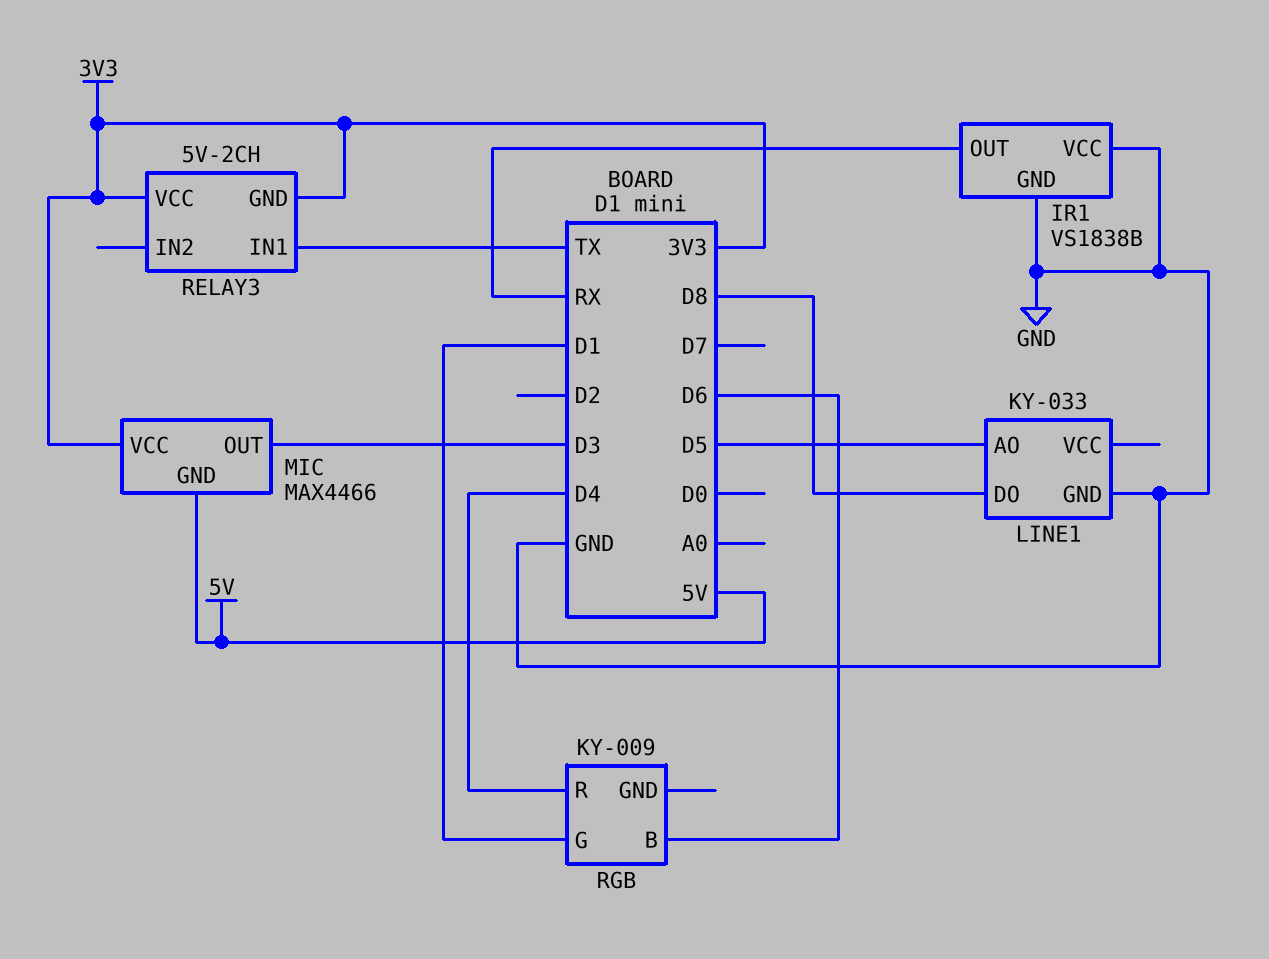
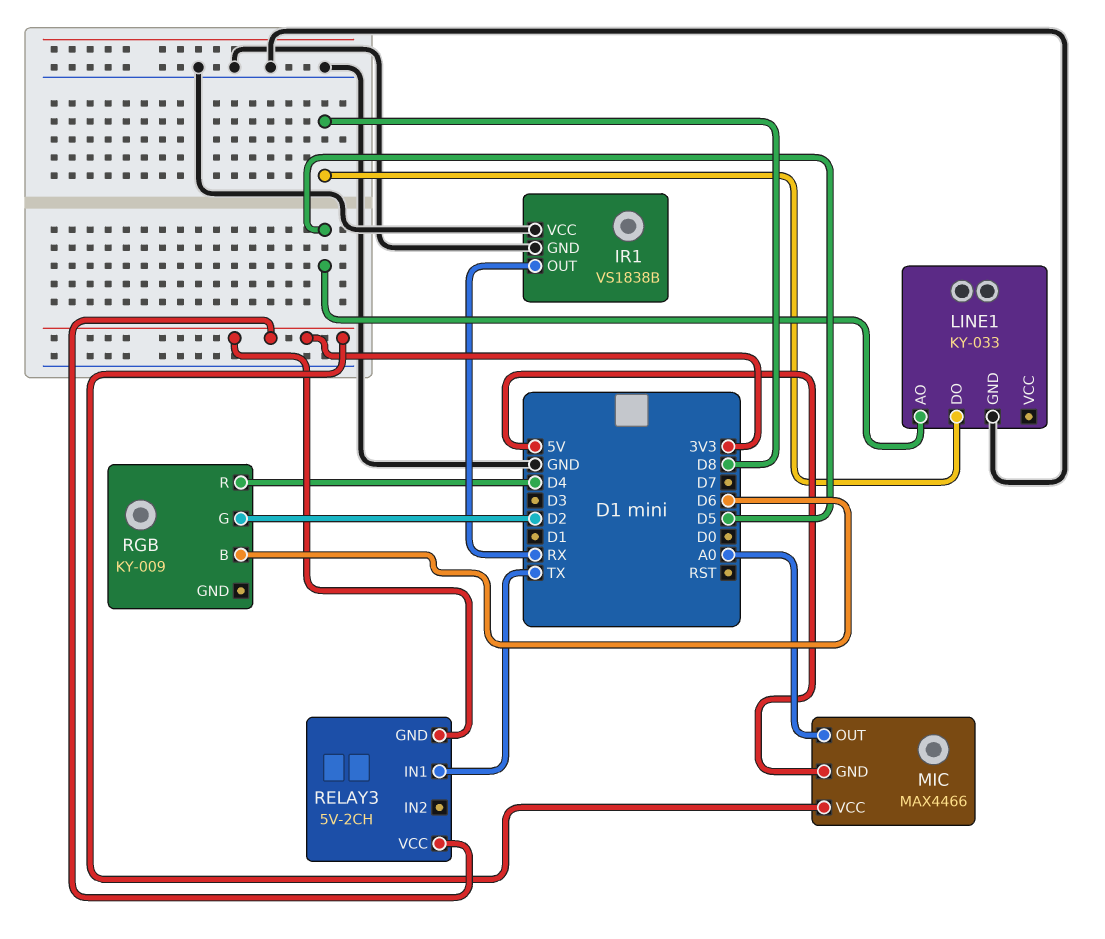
MIC pin OUT: D3 -> A0
RGB pin G: D1 -> D2

